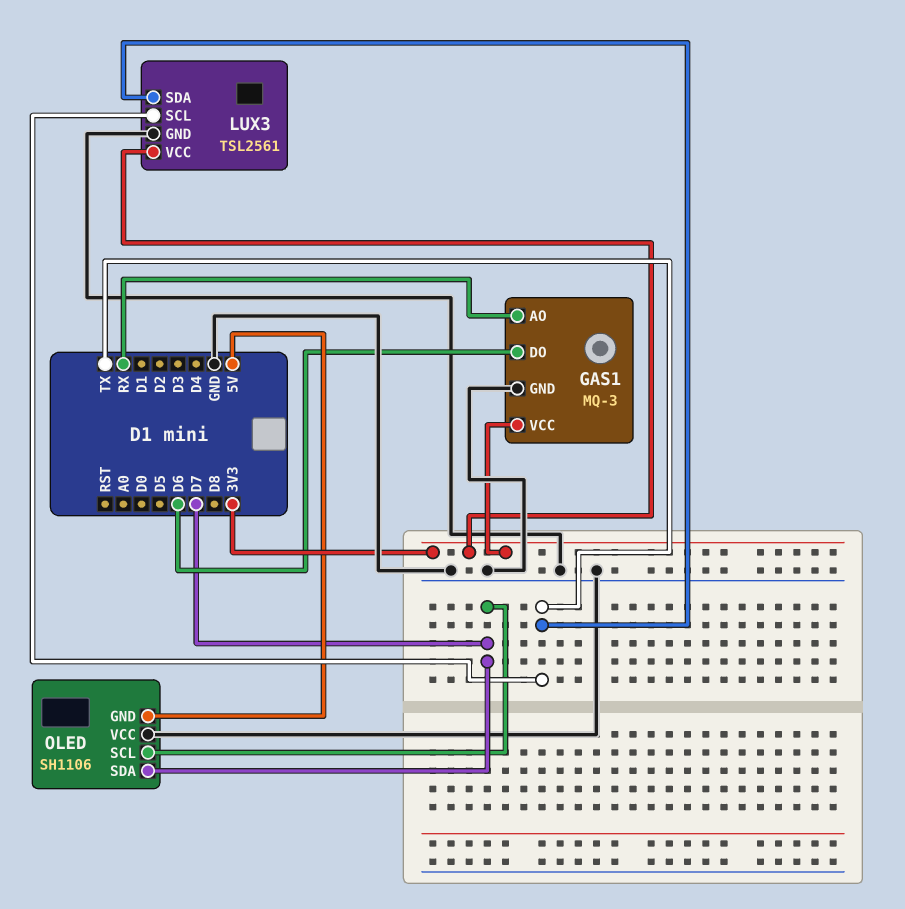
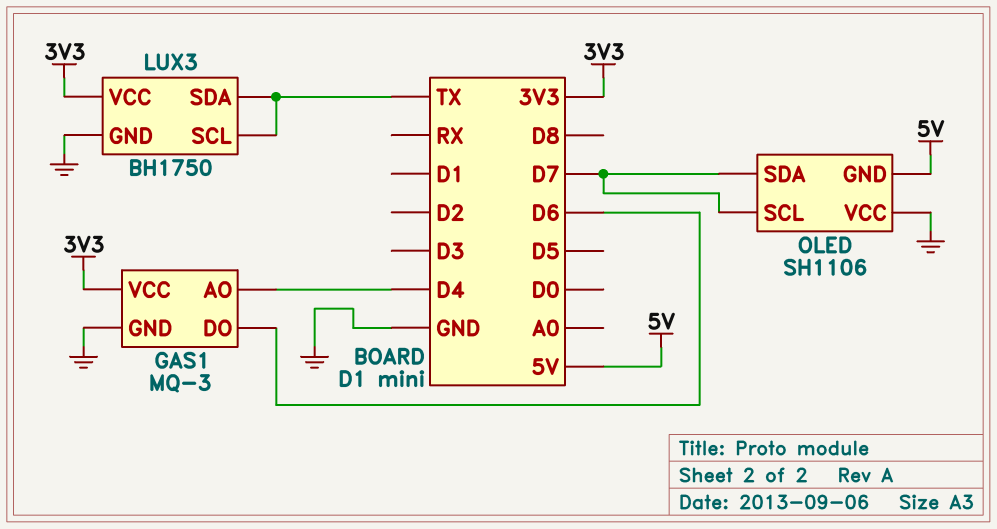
GAS1 pin AO: RX -> D4
LUX3: TSL2561 -> BH1750

